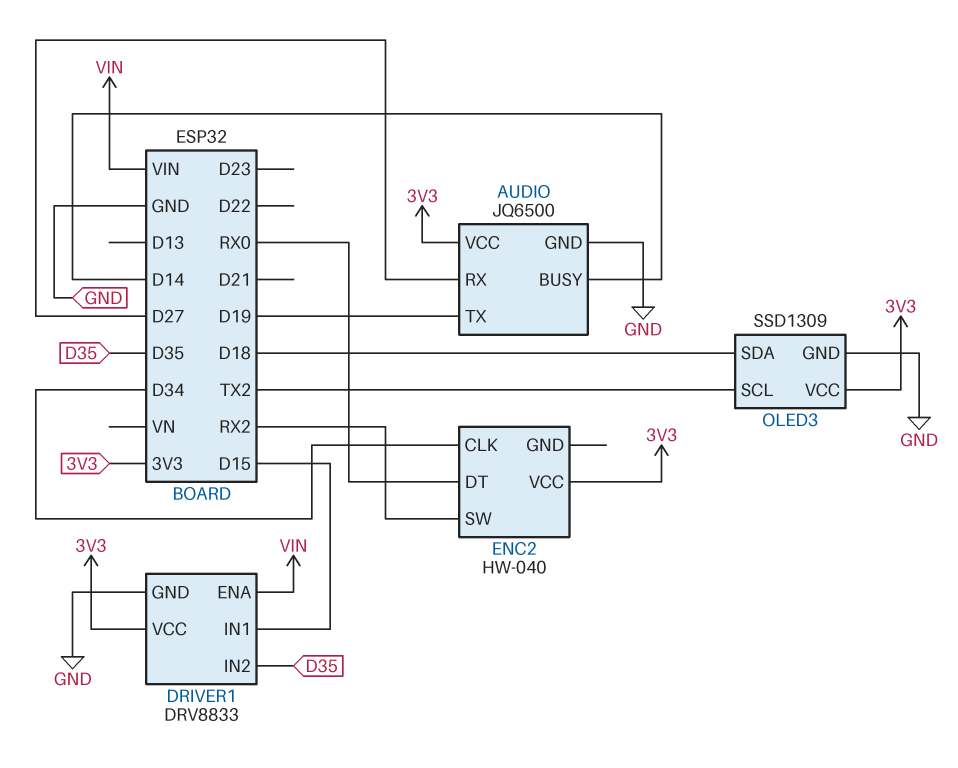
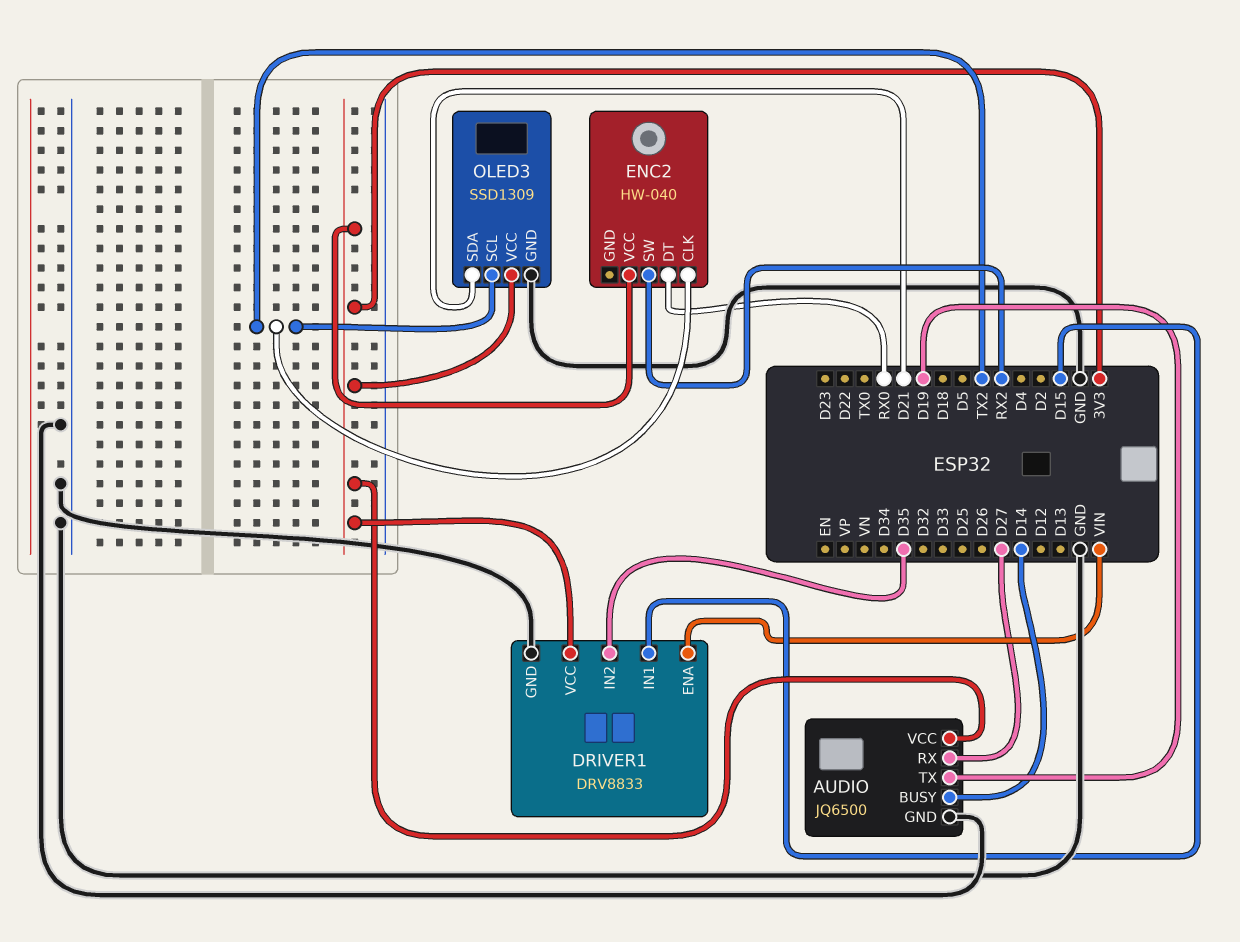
ENC2 pin CLK: D34 -> TX2
OLED3 pin SDA: D18 -> D21

